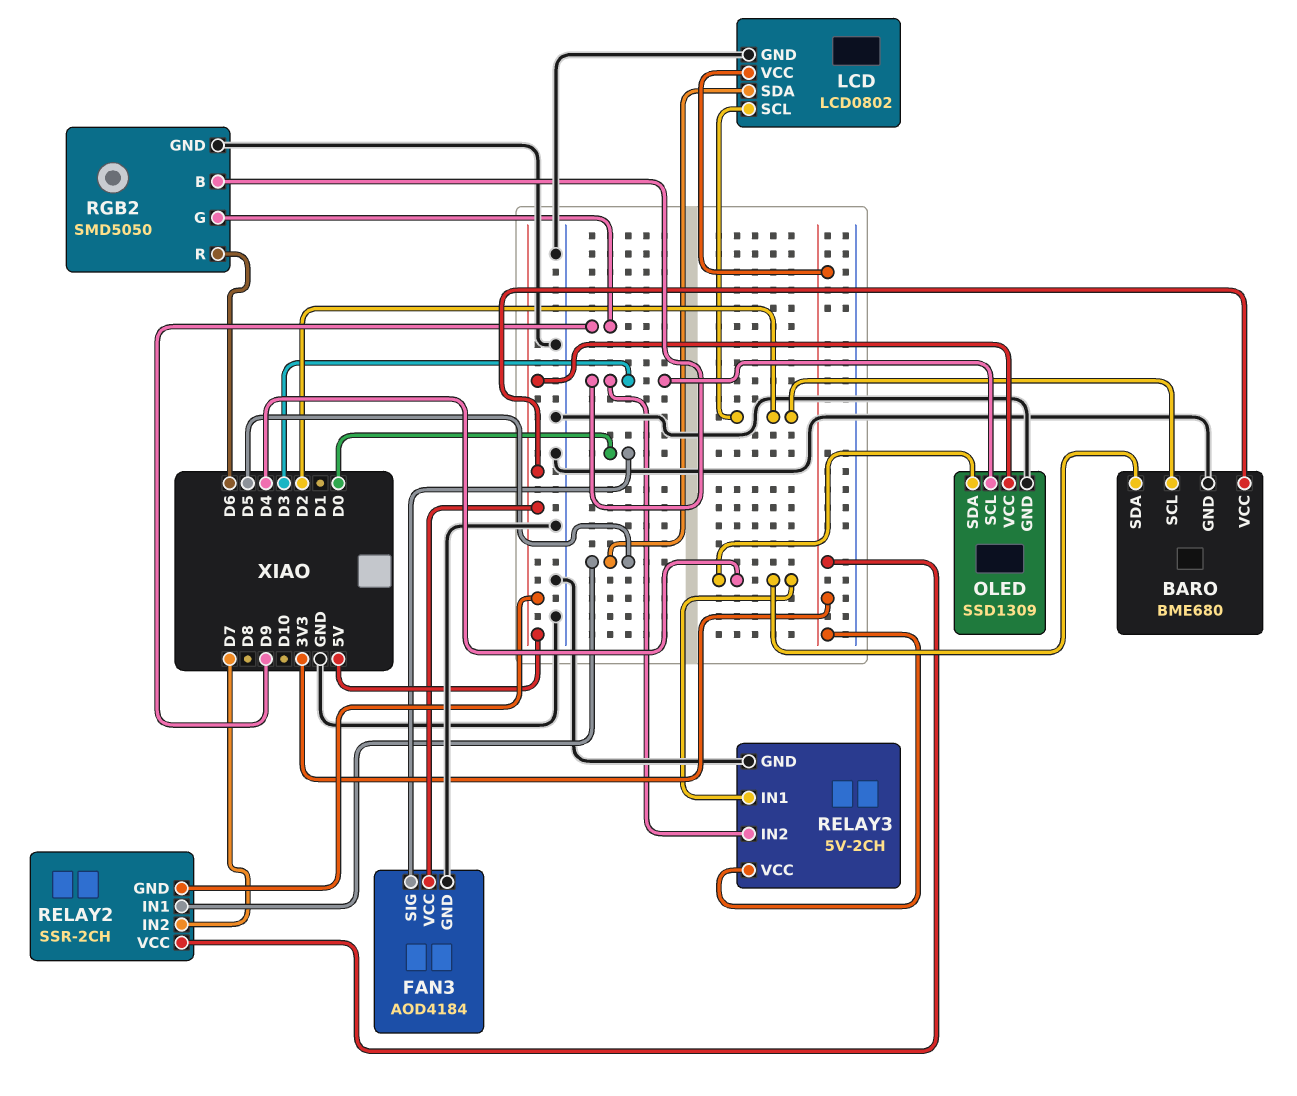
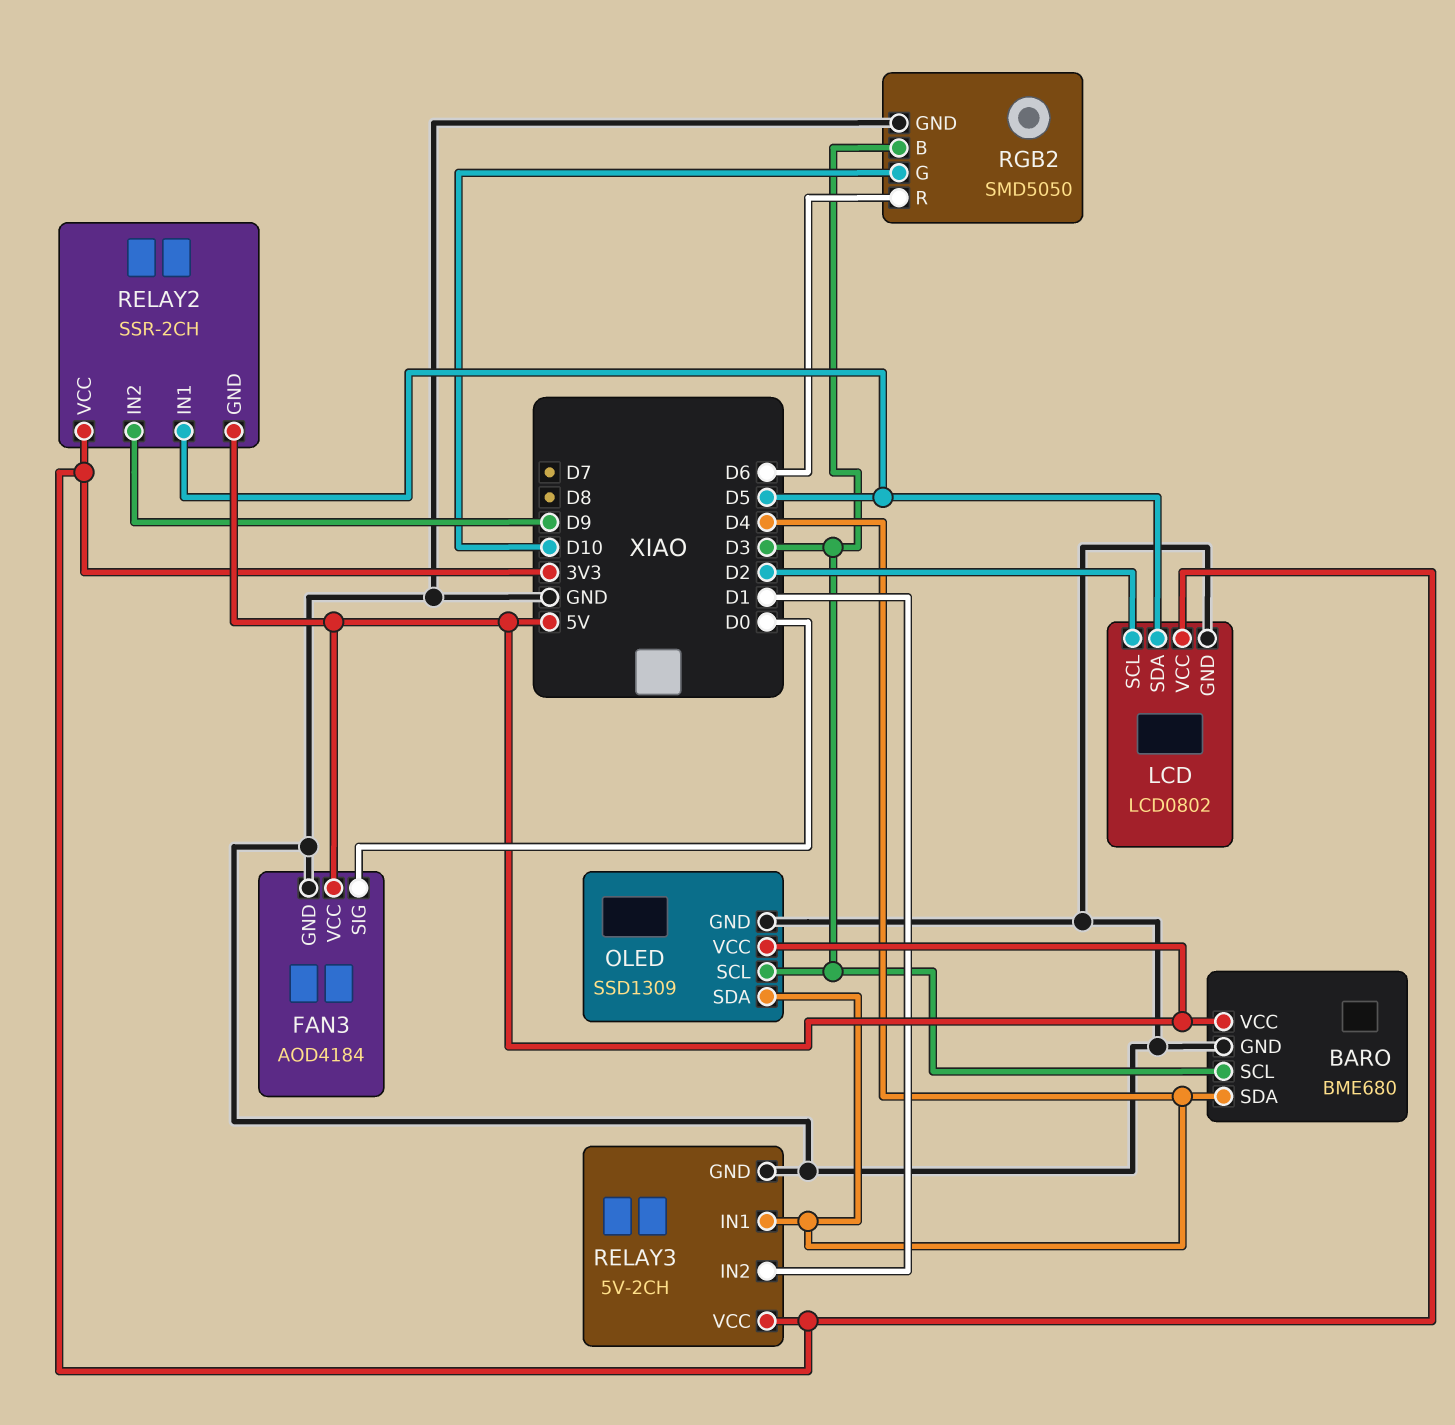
BARO pin SCL: D2 -> D3
RELAY2 pin IN2: D7 -> D9
RELAY3 pin IN2: D3 -> D1
RGB2 pin G: D9 -> D10

